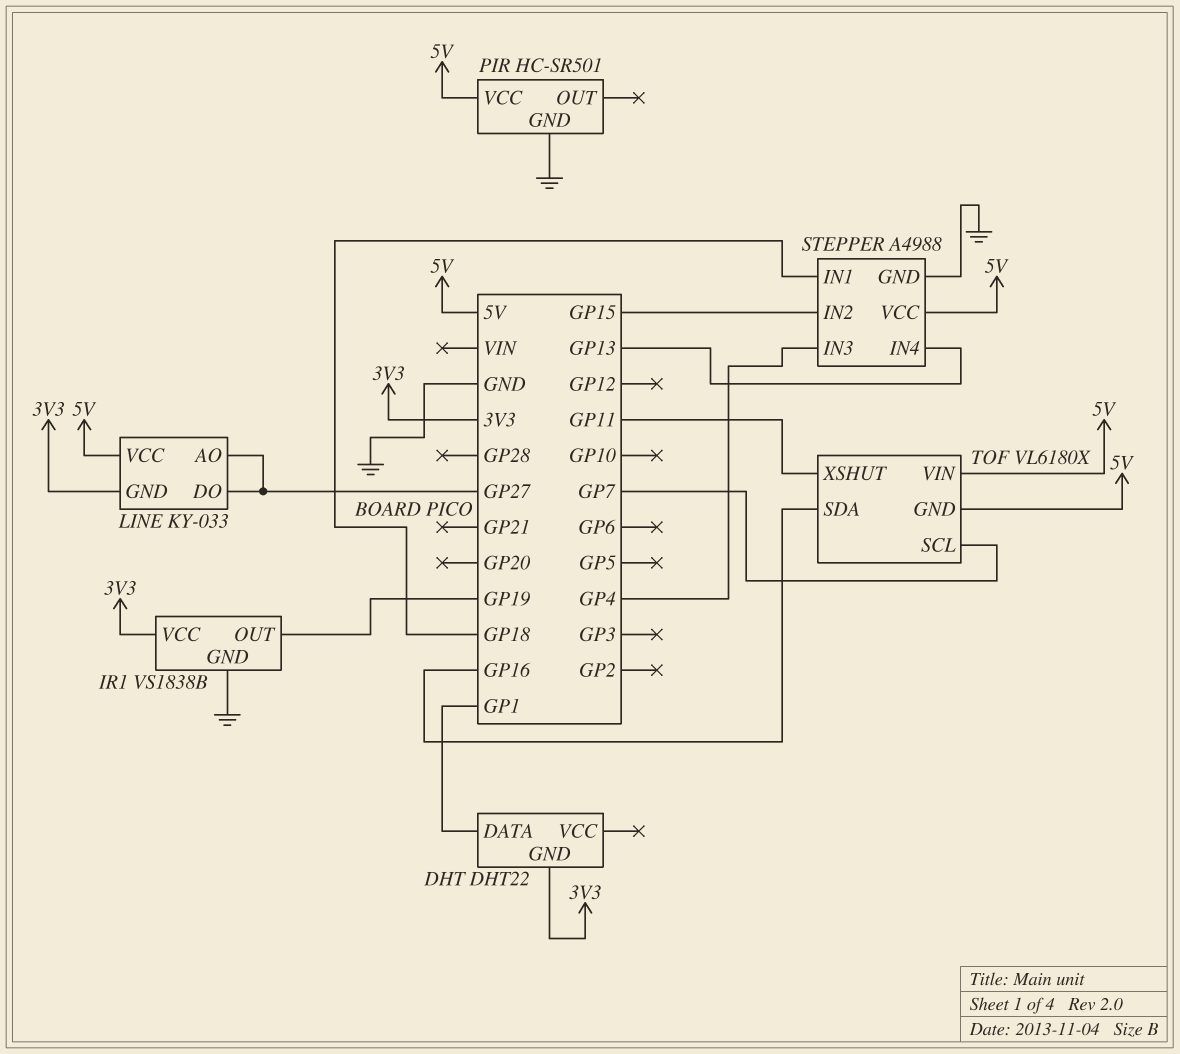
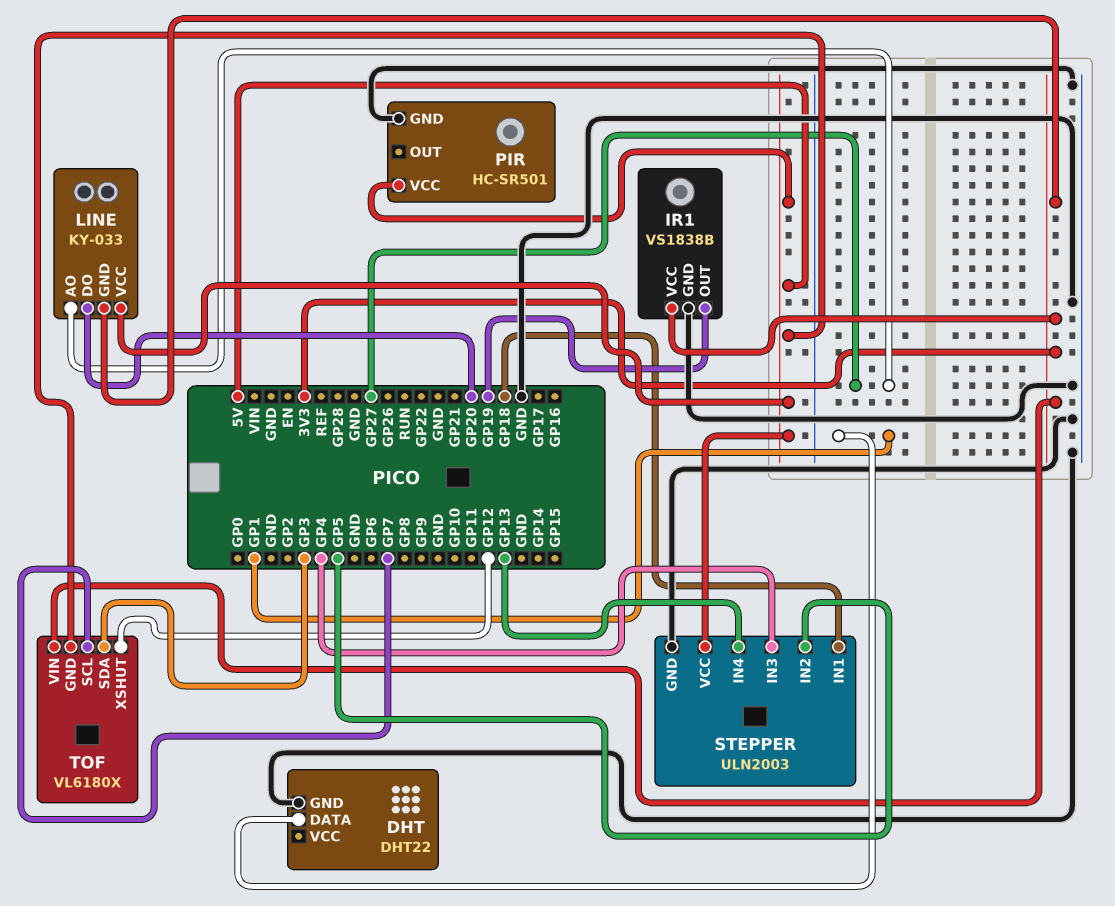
DHT pin GND: 3V3 -> GND
LINE pin DO: GP27 -> GP20
STEPPER: A4988 -> ULN2003
STEPPER pin IN2: GP15 -> GP5
TOF pin SDA: GP16 -> GP3
TOF pin VIN: 5V -> 3V3
TOF pin XSHUT: GP11 -> GP12

